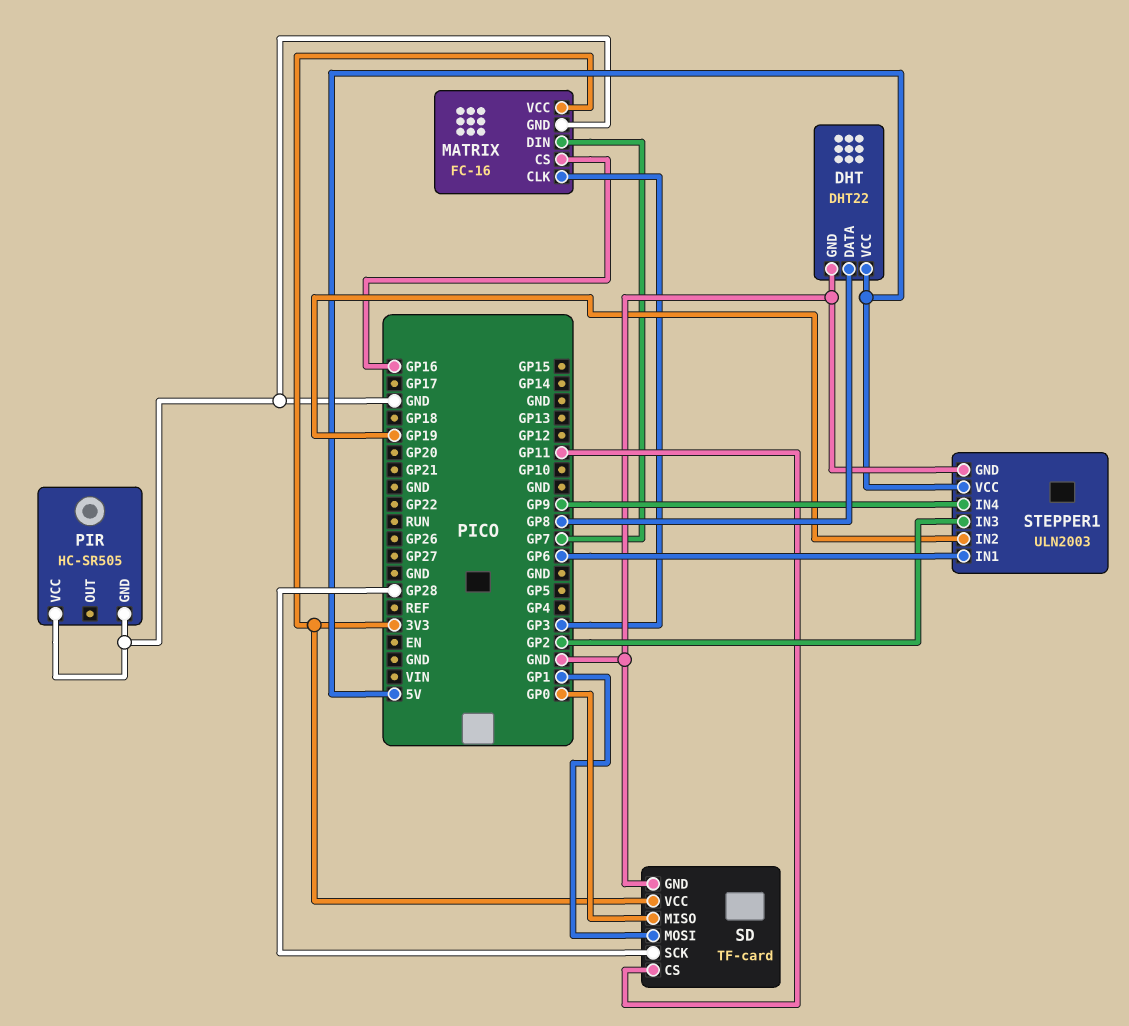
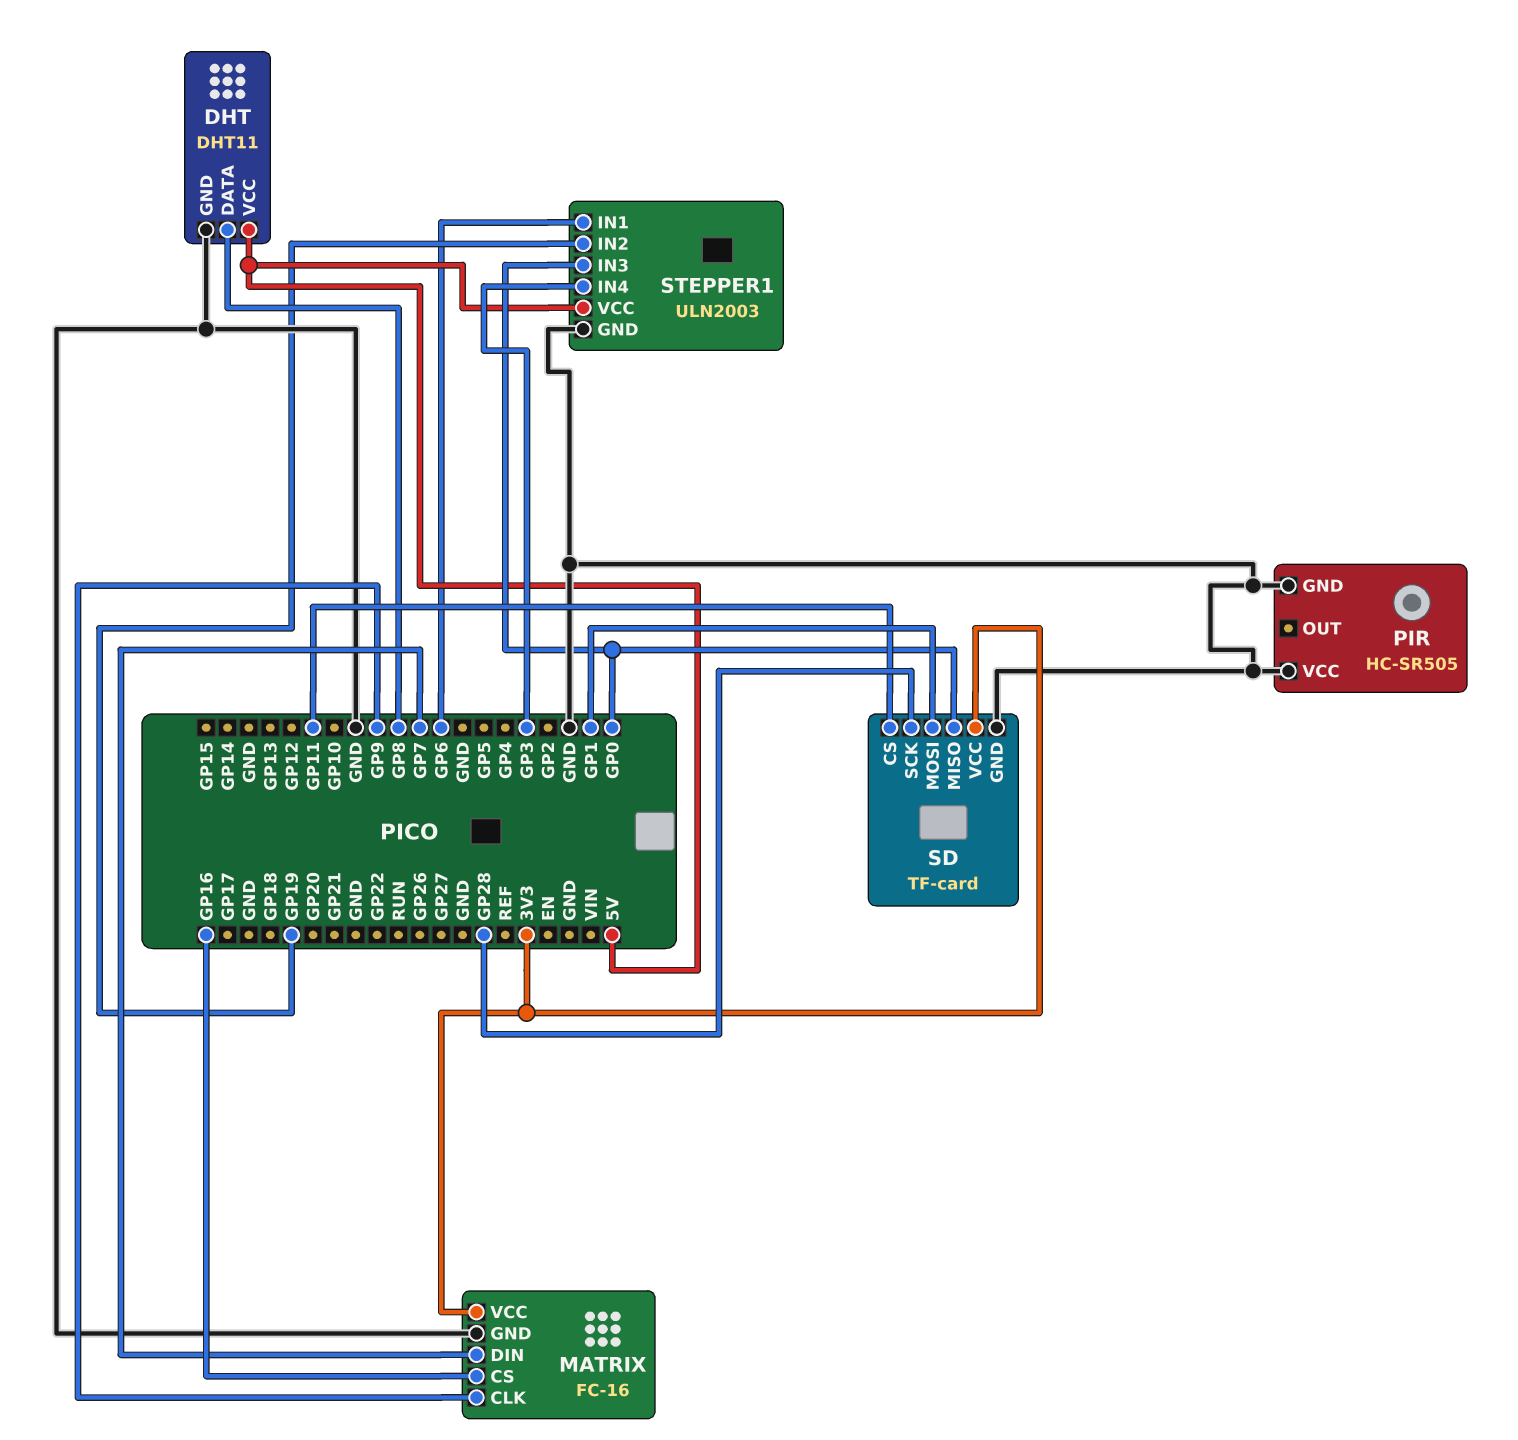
DHT: DHT22 -> DHT11
MATRIX pin CLK: GP3 -> GP9
STEPPER1 pin IN3: GP2 -> GP0
STEPPER1 pin IN4: GP9 -> GP3

